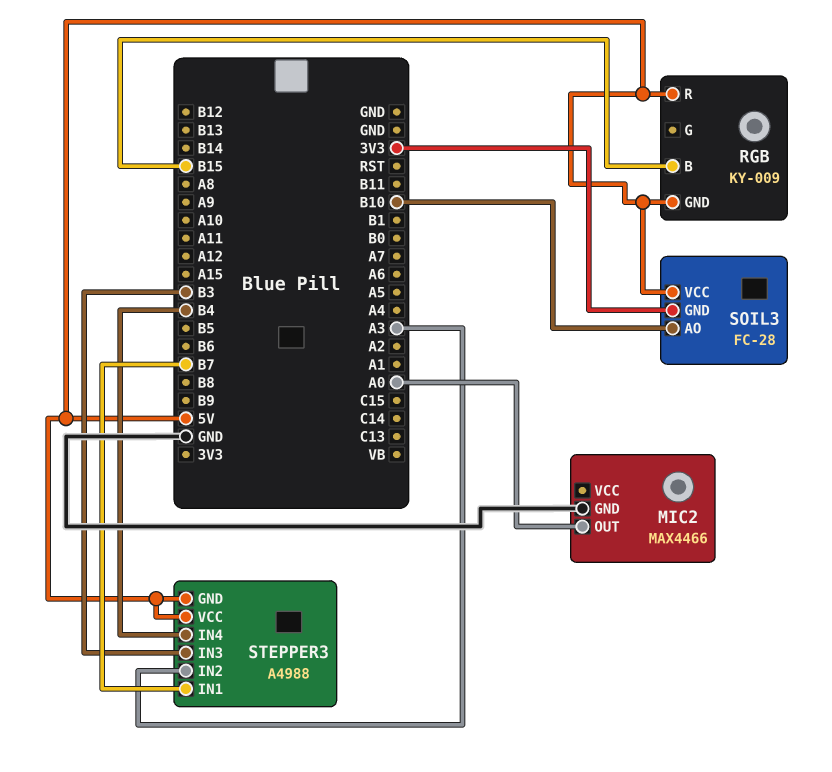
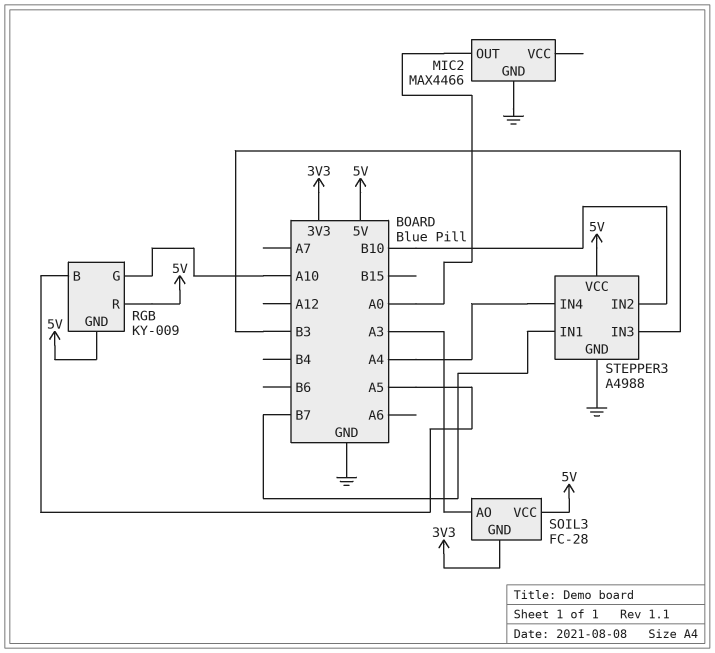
RGB pin B: B15 -> A5
RGB pin G: none -> A10
SOIL3 pin AO: B10 -> A3
STEPPER3 pin GND: 5V -> GND
STEPPER3 pin IN2: A3 -> B10
STEPPER3 pin IN4: B4 -> A4

